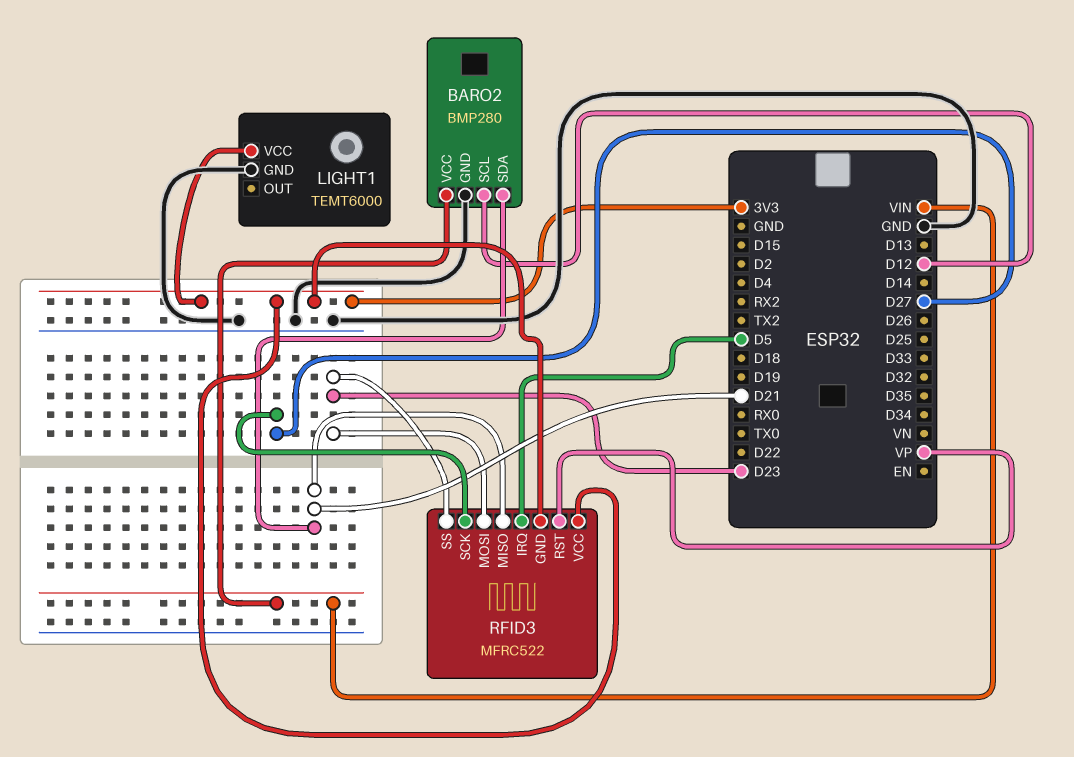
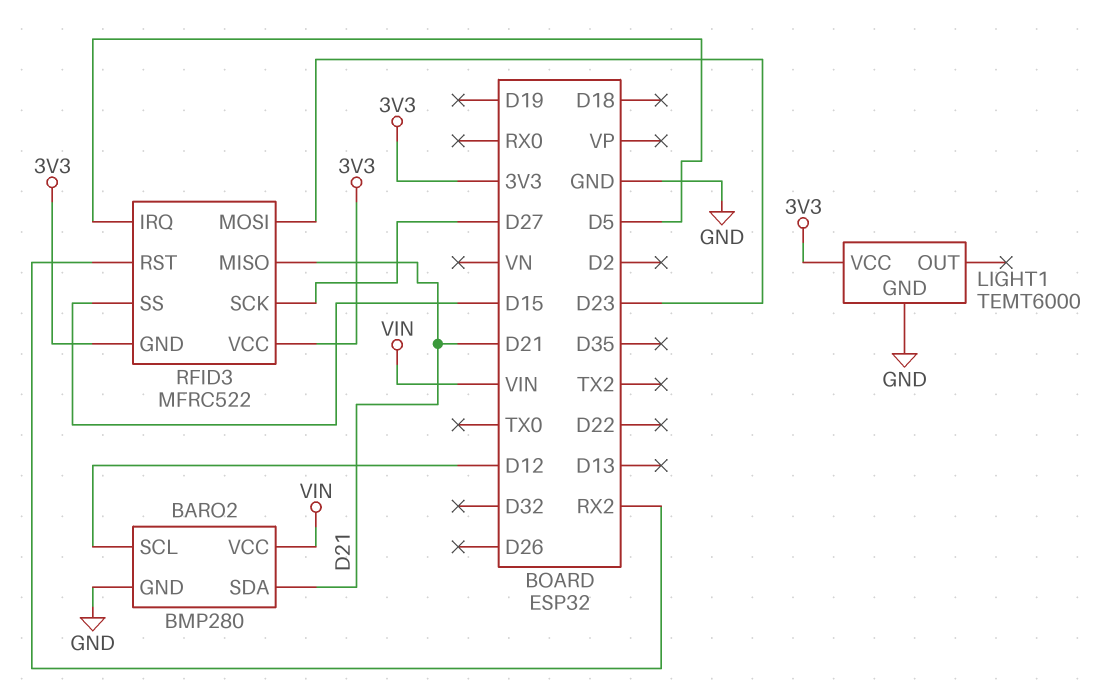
RFID3 pin RST: VP -> RX2
RFID3 pin SS: D23 -> D15

